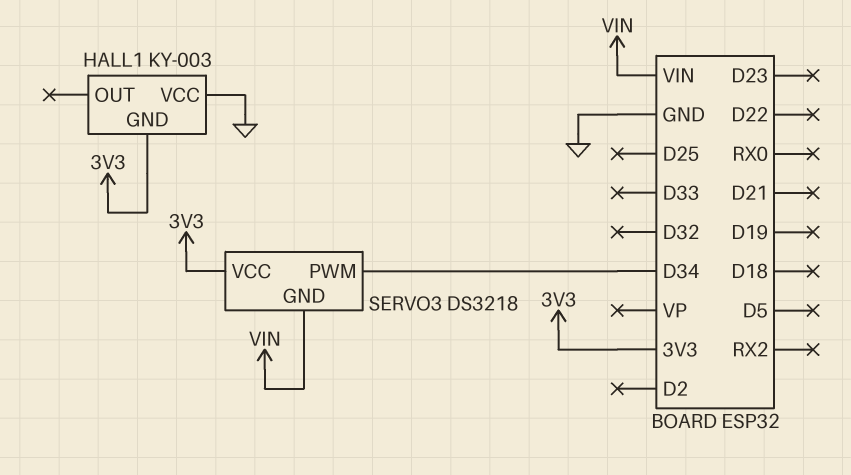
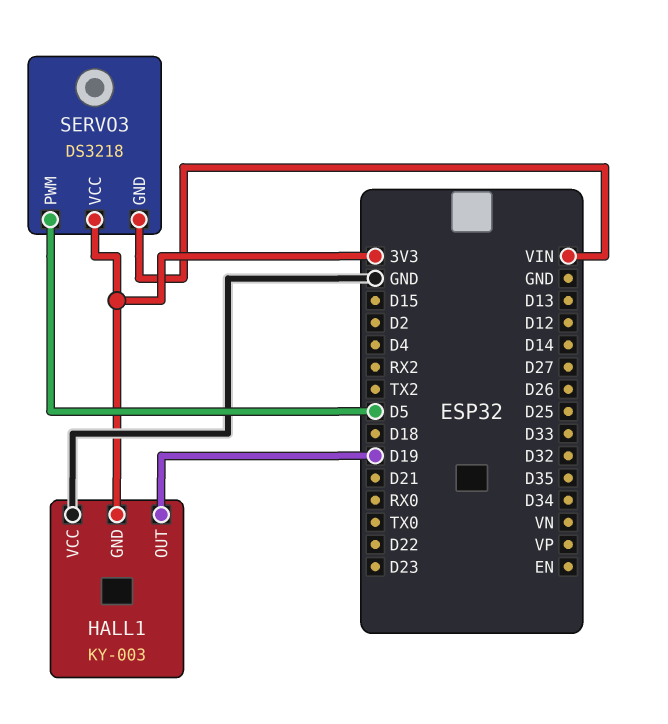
HALL1 pin OUT: none -> D19
SERVO3 pin PWM: D34 -> D5

